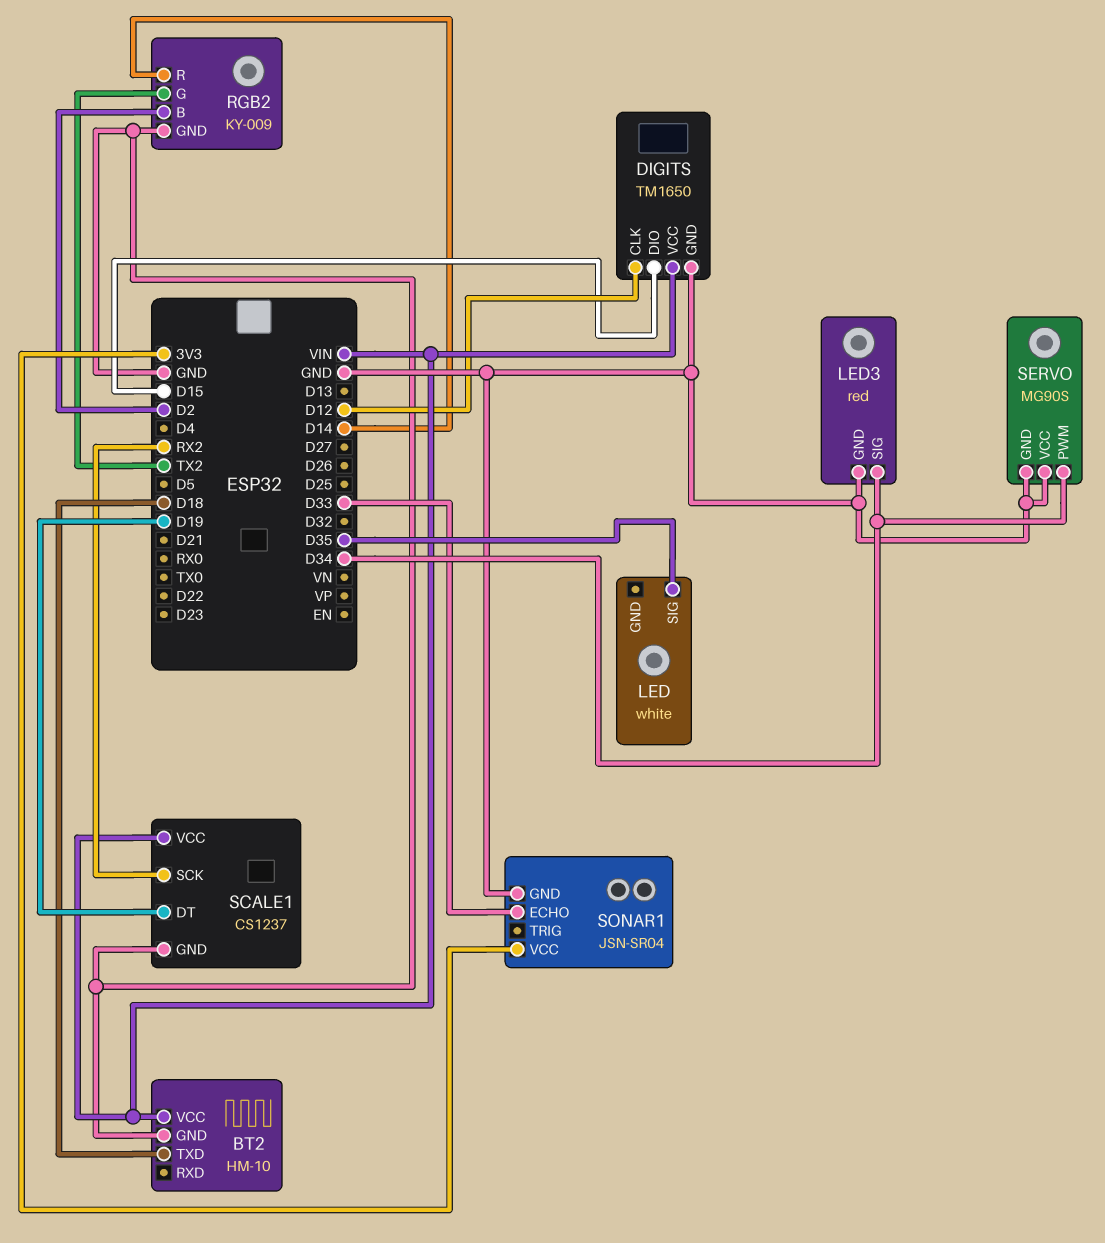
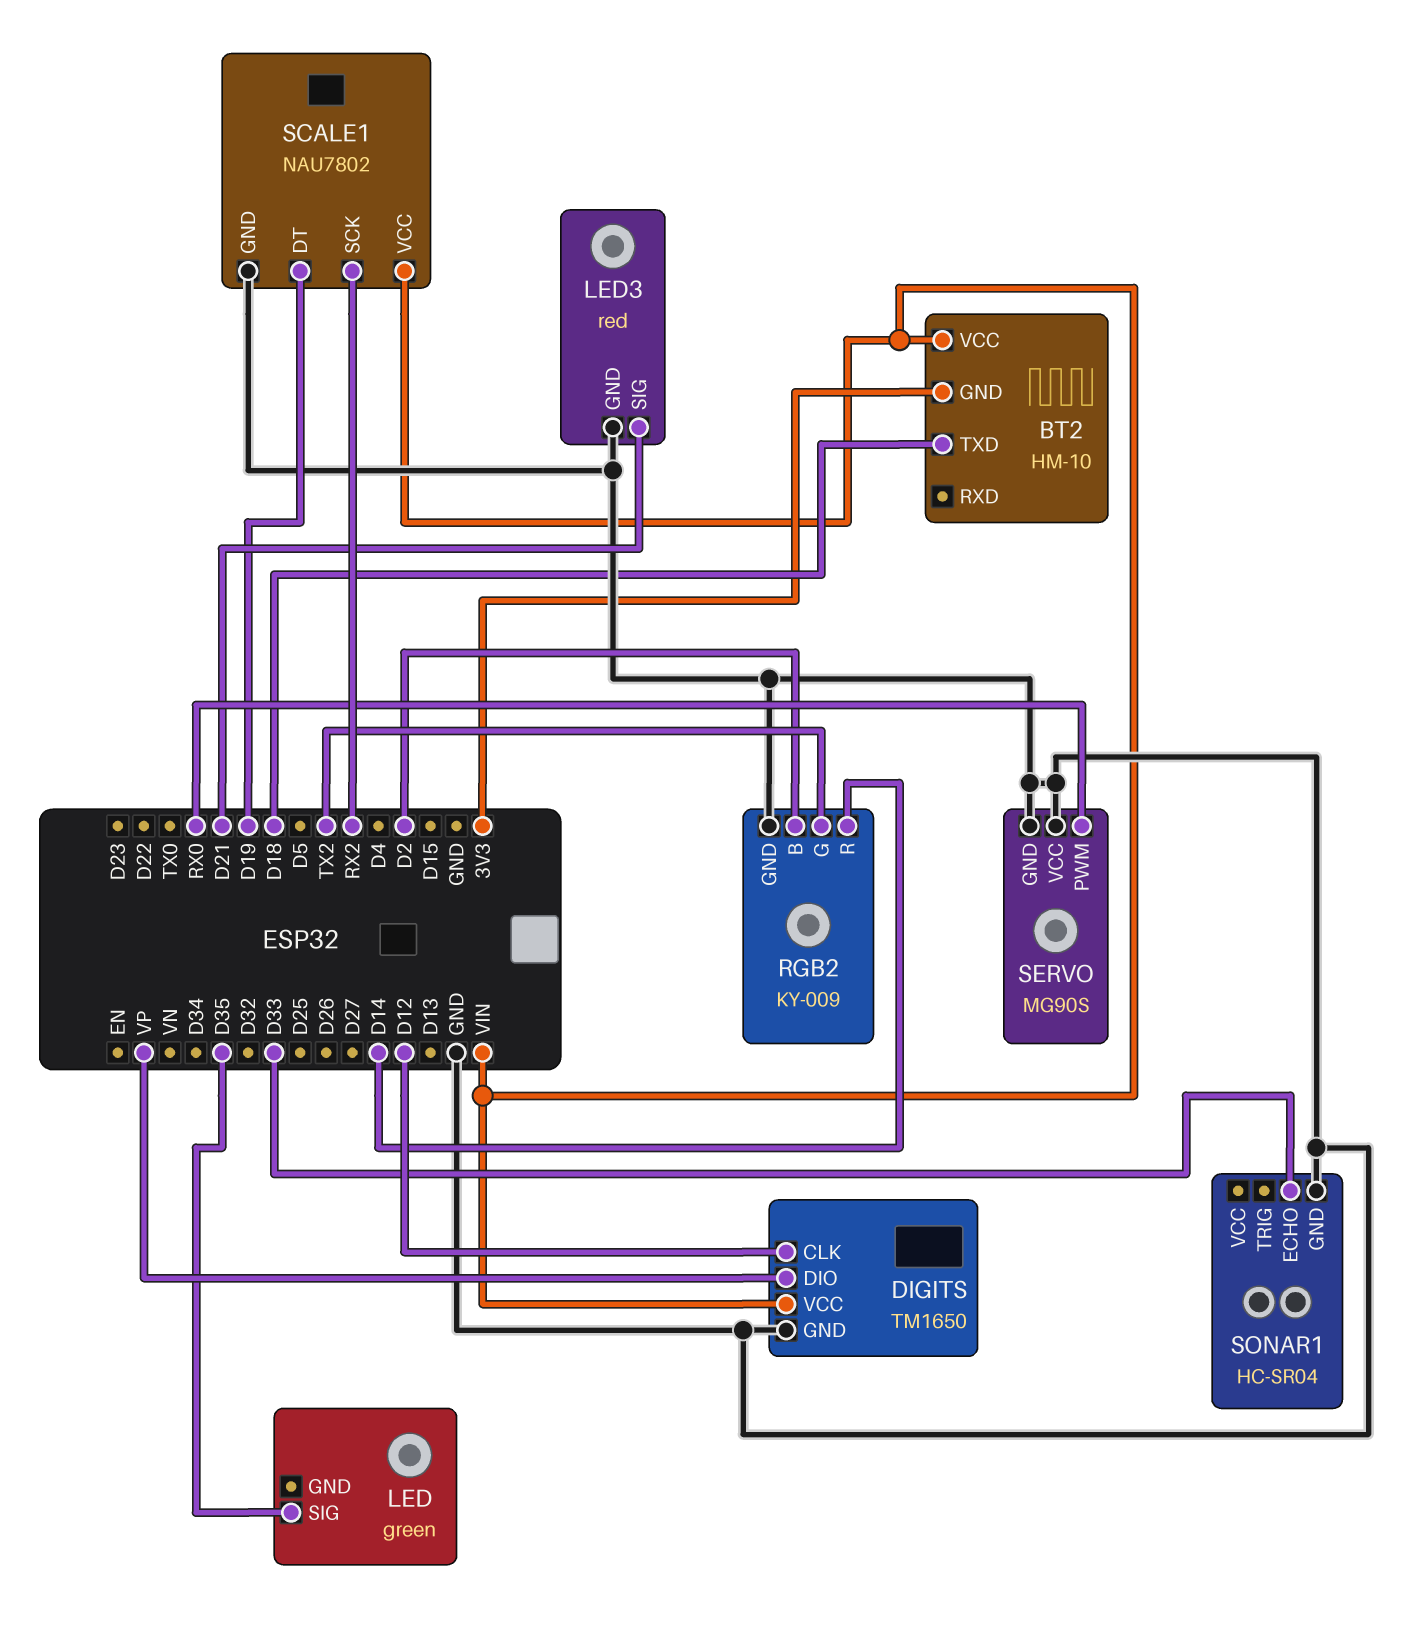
BT2 pin GND: GND -> 3V3
DIGITS pin DIO: D15 -> VP
LED: white -> green
LED3 pin SIG: D34 -> D21
SCALE1: CS1237 -> NAU7802
SERVO pin PWM: D34 -> RX0
SONAR1: JSN-SR04 -> HC-SR04
SONAR1 pin VCC: 3V3 -> none

